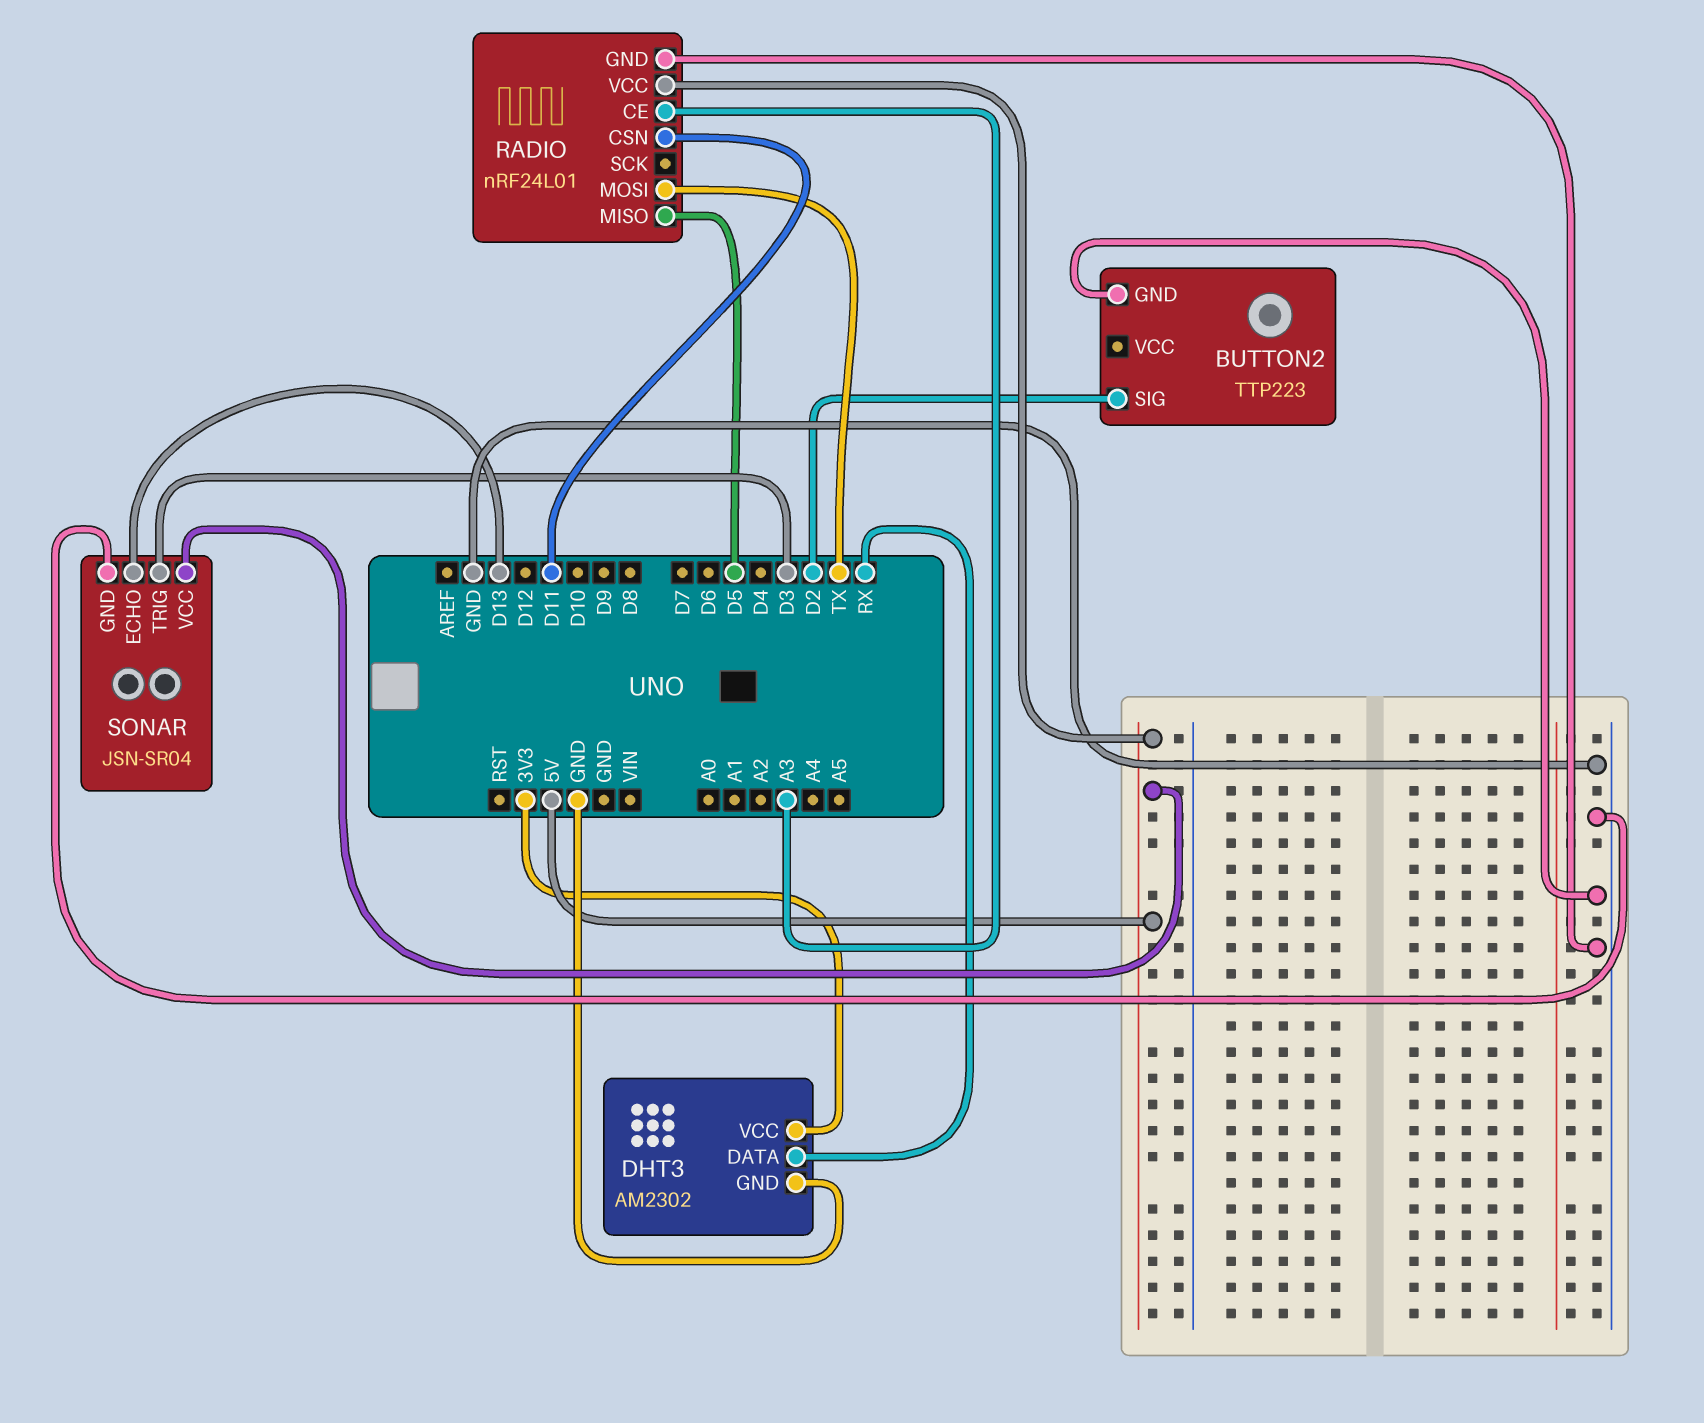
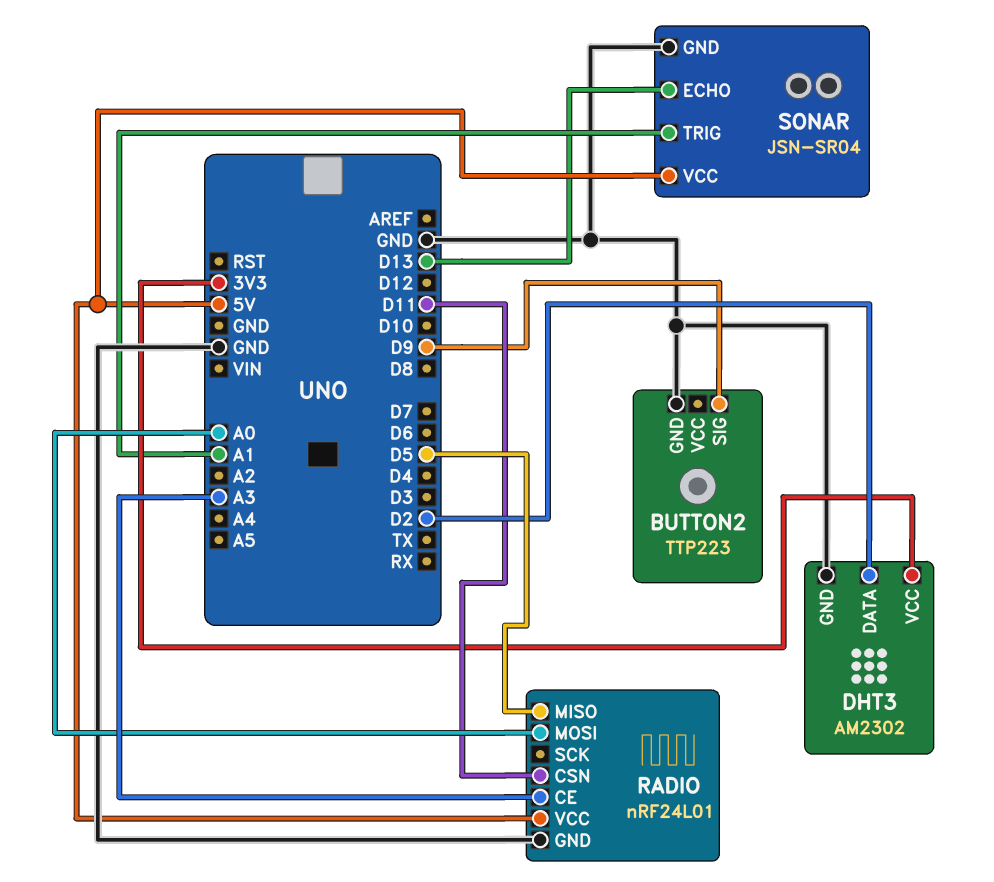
BUTTON2 pin SIG: D2 -> D9
DHT3 pin DATA: RX -> D2
RADIO pin MOSI: TX -> A0
SONAR pin TRIG: D3 -> A1

